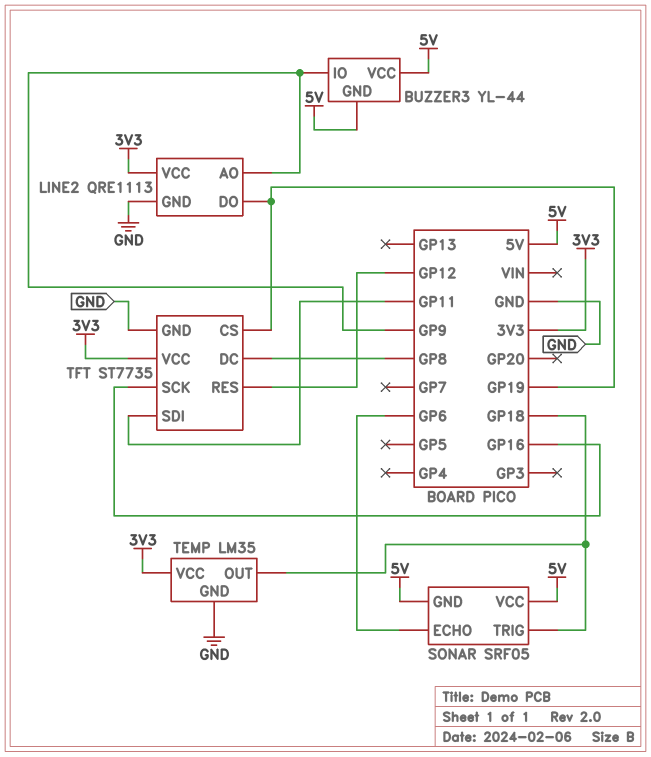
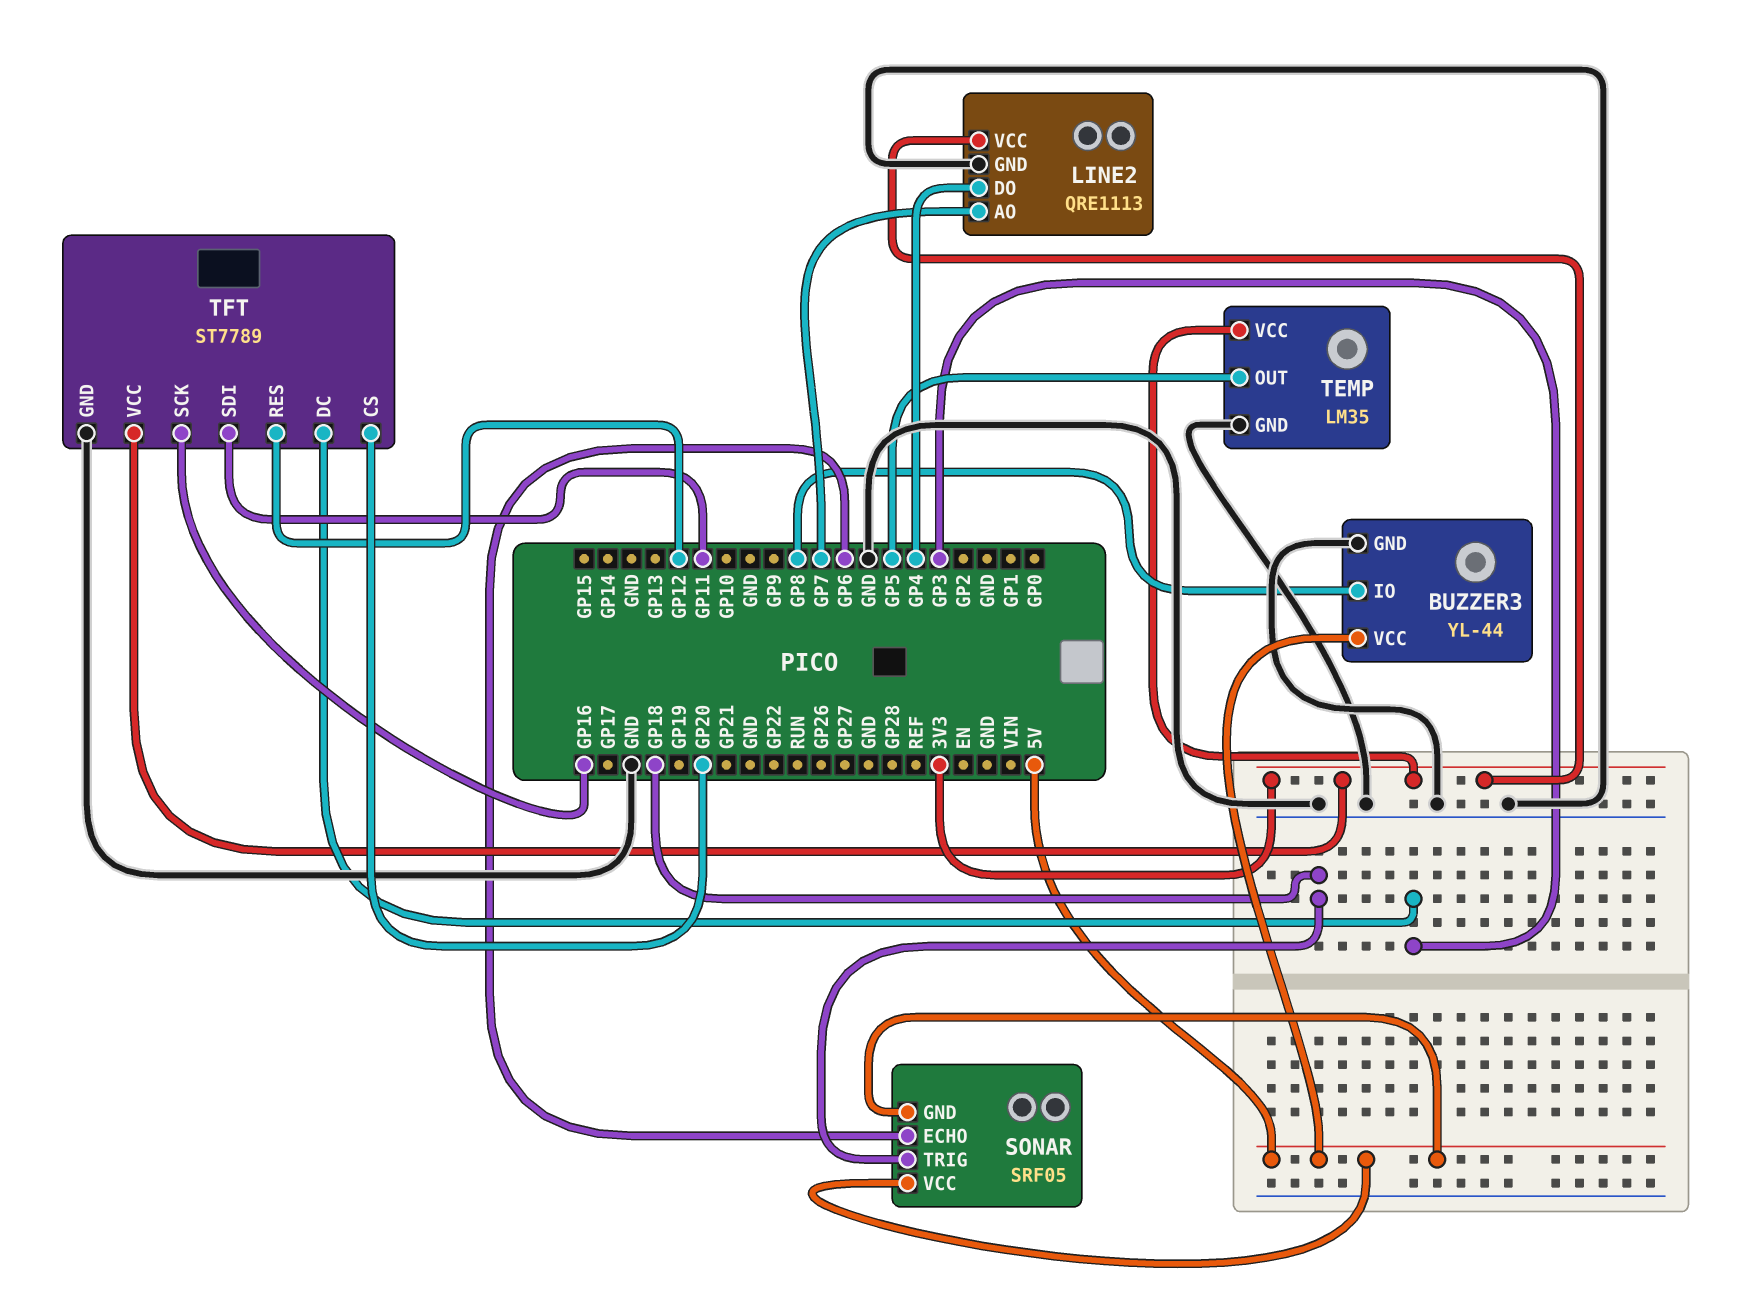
BUZZER3 pin GND: 5V -> GND
BUZZER3 pin IO: GP9 -> GP8
LINE2 pin AO: GP9 -> GP7
LINE2 pin DO: GP19 -> GP4
TEMP pin OUT: GP18 -> GP5
TFT: ST7735 -> ST7789
TFT pin CS: GP19 -> GP20
TFT pin DC: GP8 -> GP3

